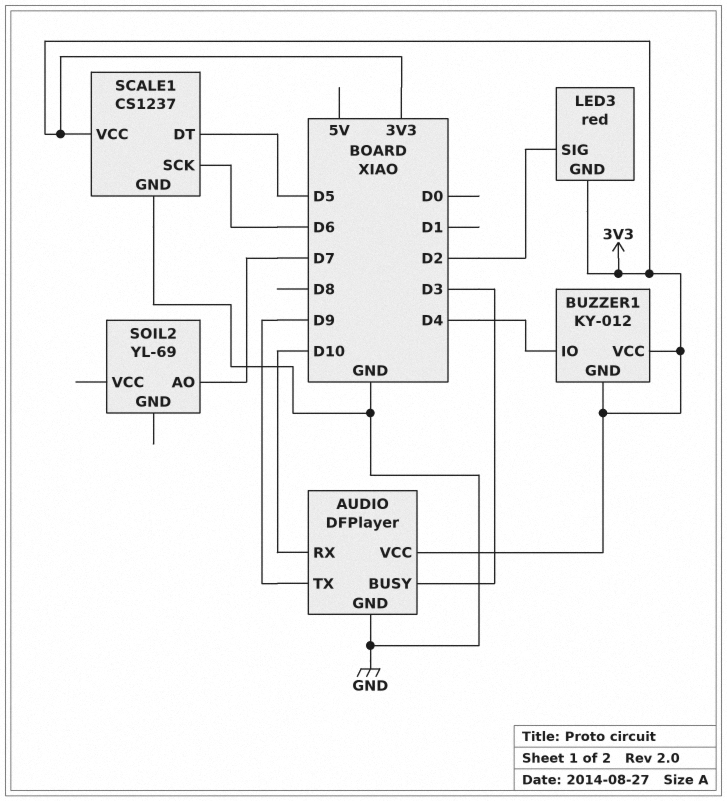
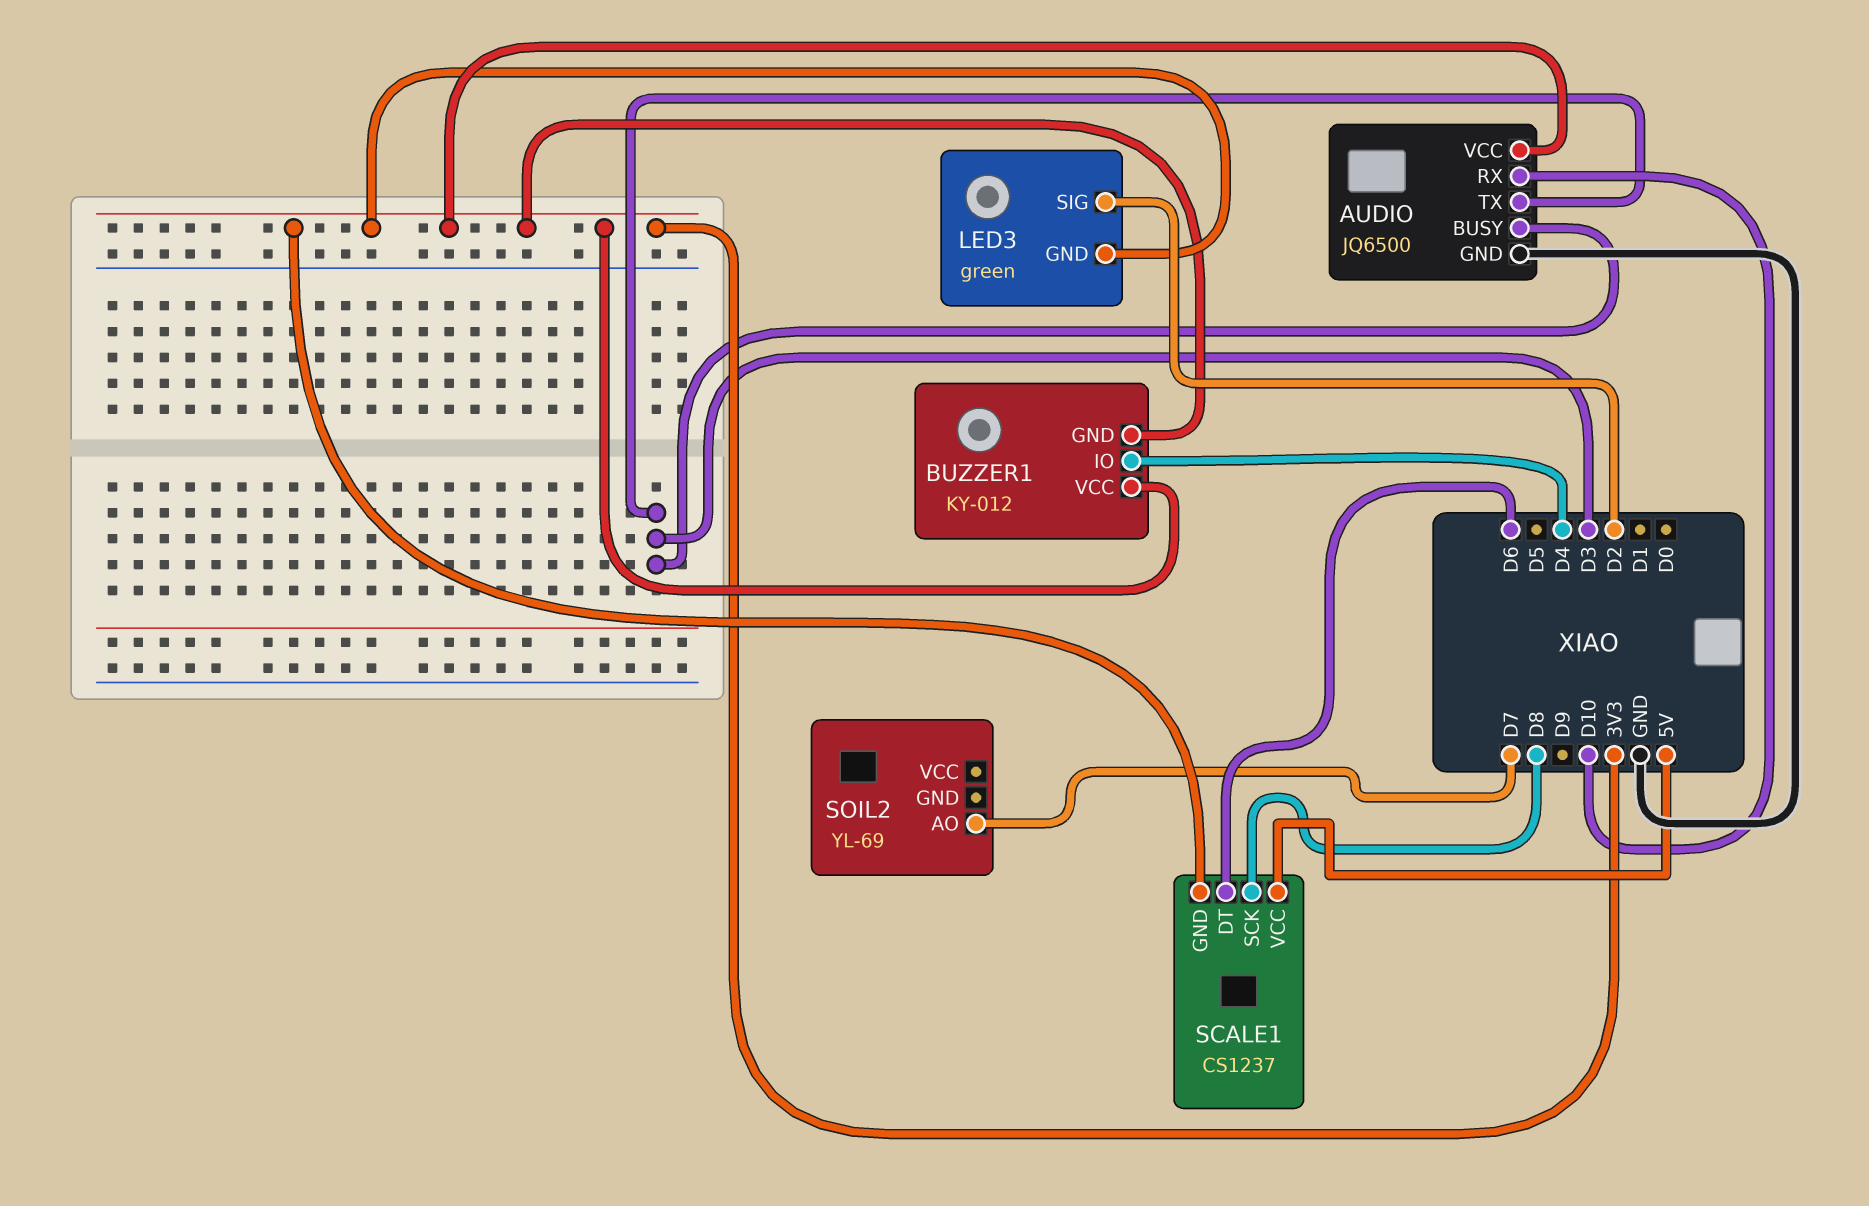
AUDIO: DFPlayer -> JQ6500
AUDIO pin TX: D9 -> D3
LED3: red -> green
SCALE1 pin DT: D5 -> D6
SCALE1 pin GND: GND -> 3V3
SCALE1 pin SCK: D6 -> D8
SCALE1 pin VCC: 3V3 -> 5V

